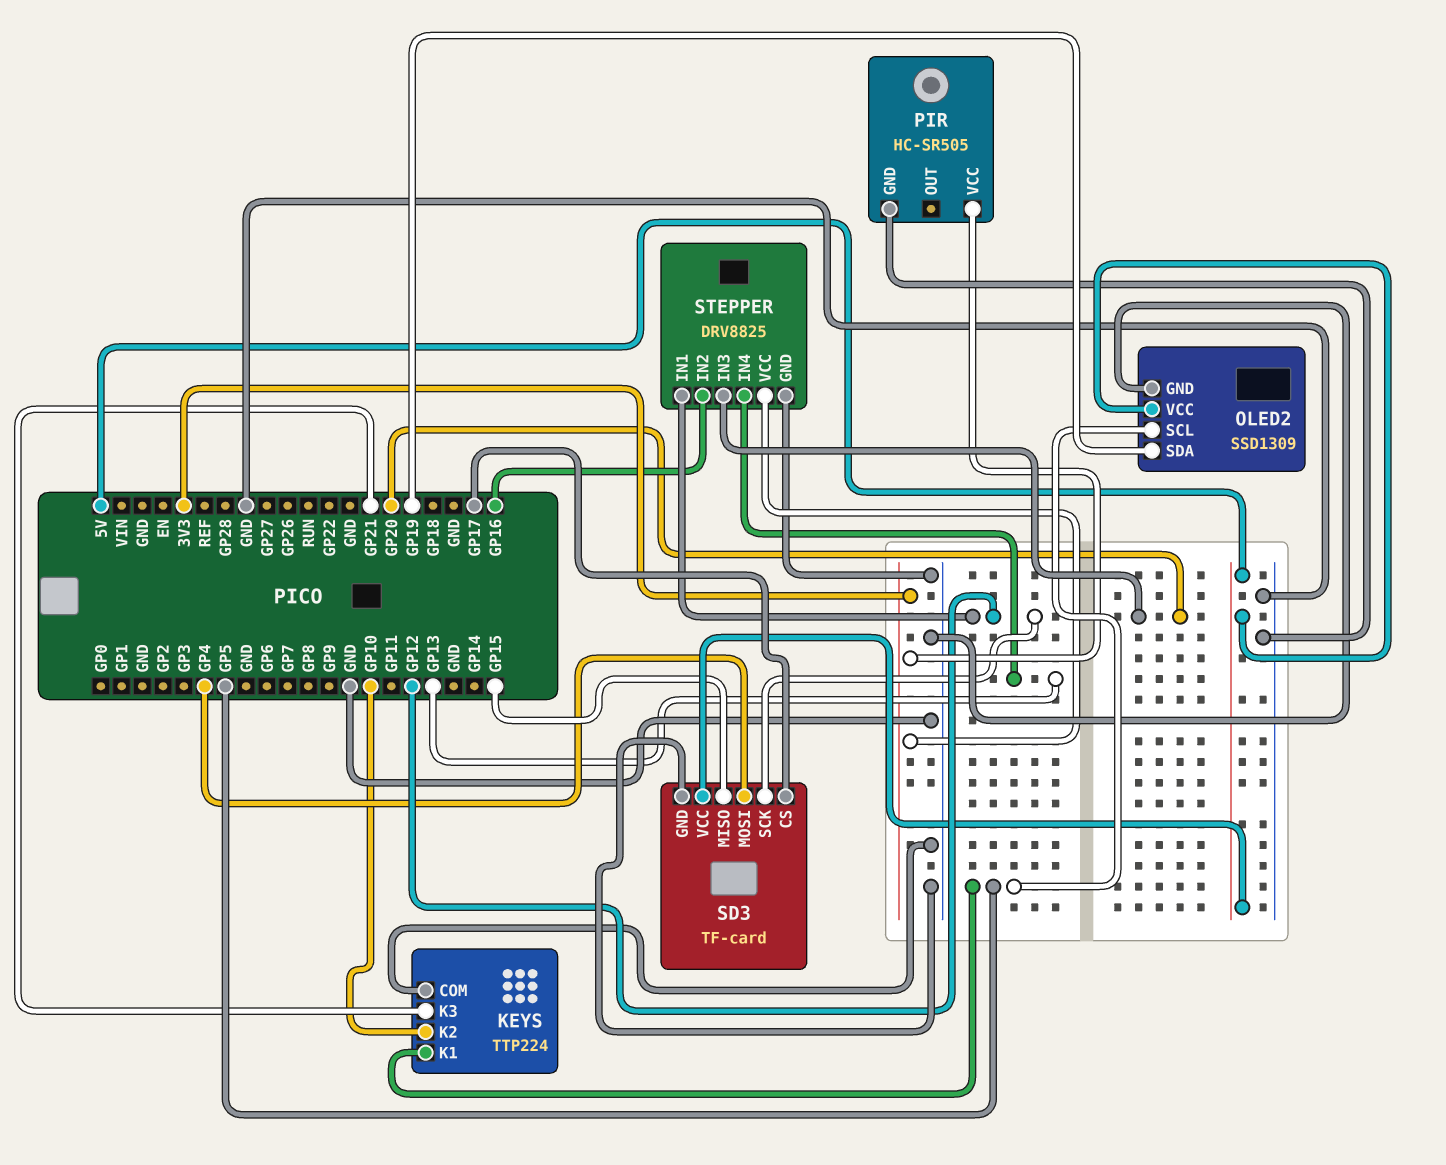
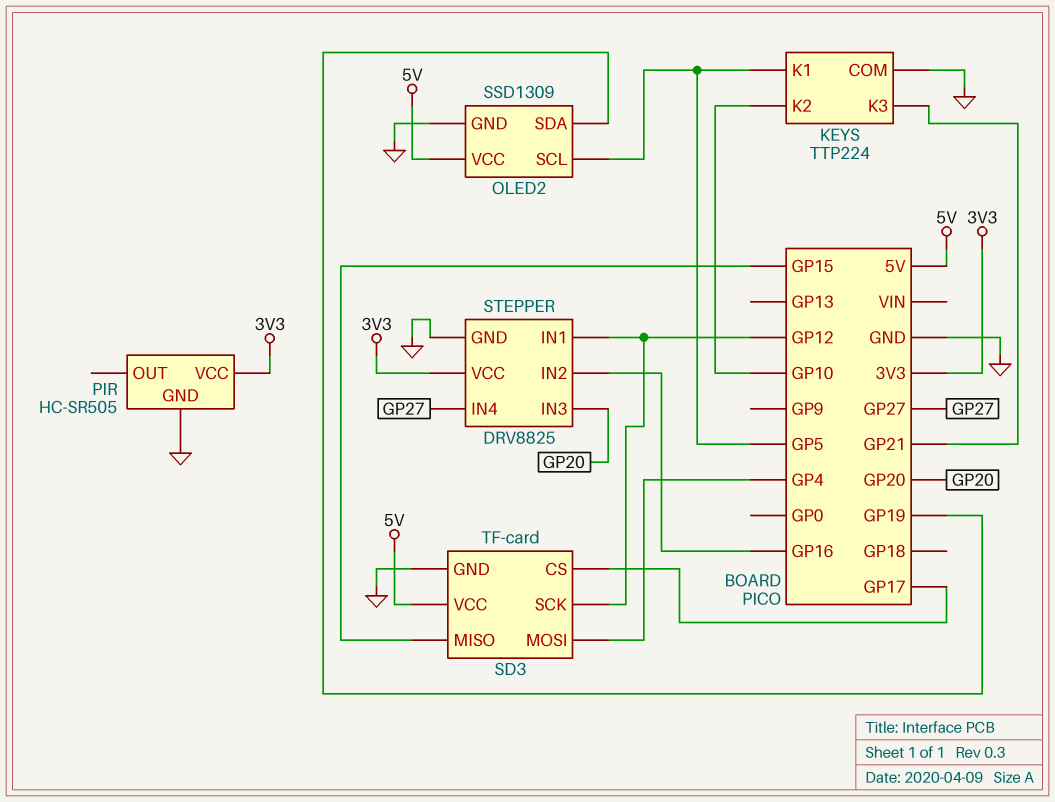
STEPPER pin IN4: GP13 -> GP27

